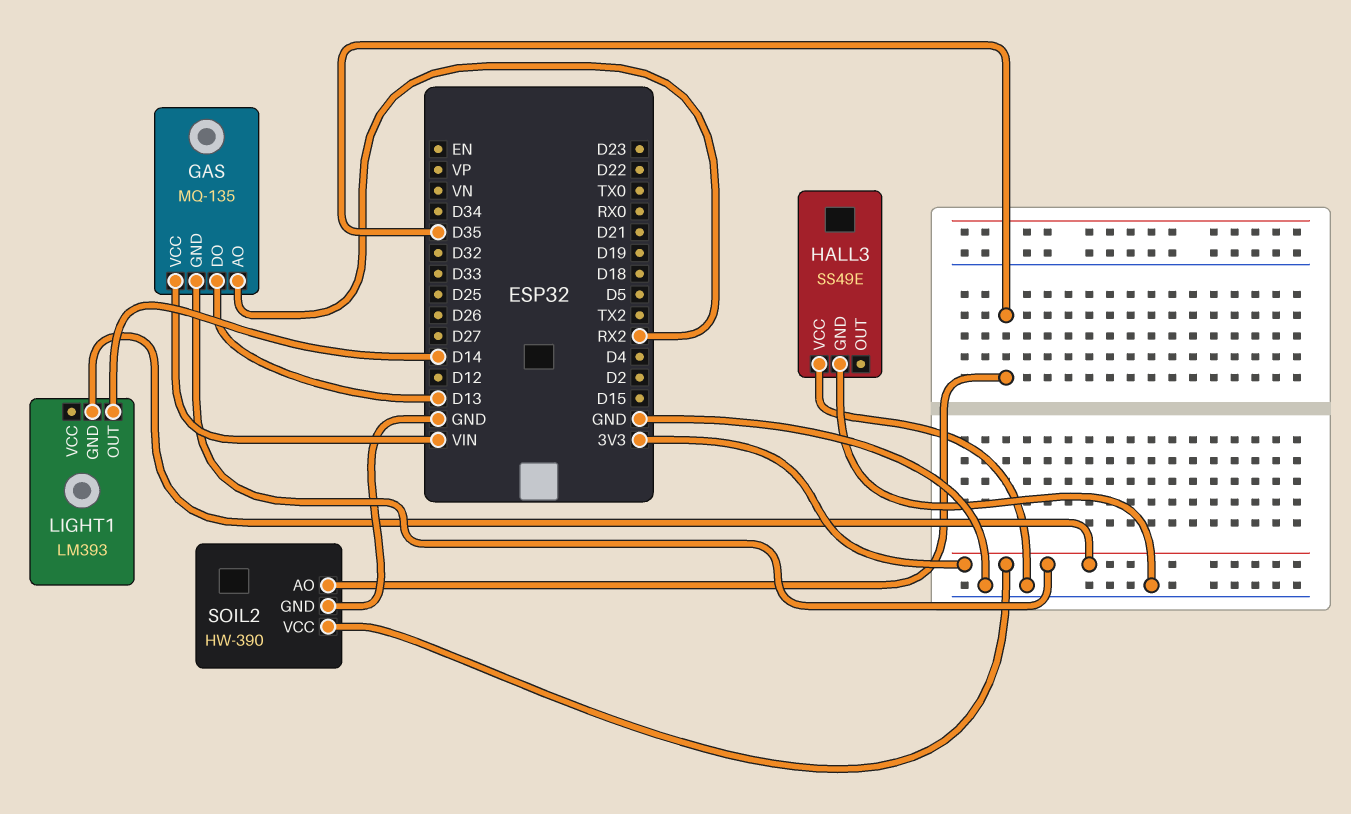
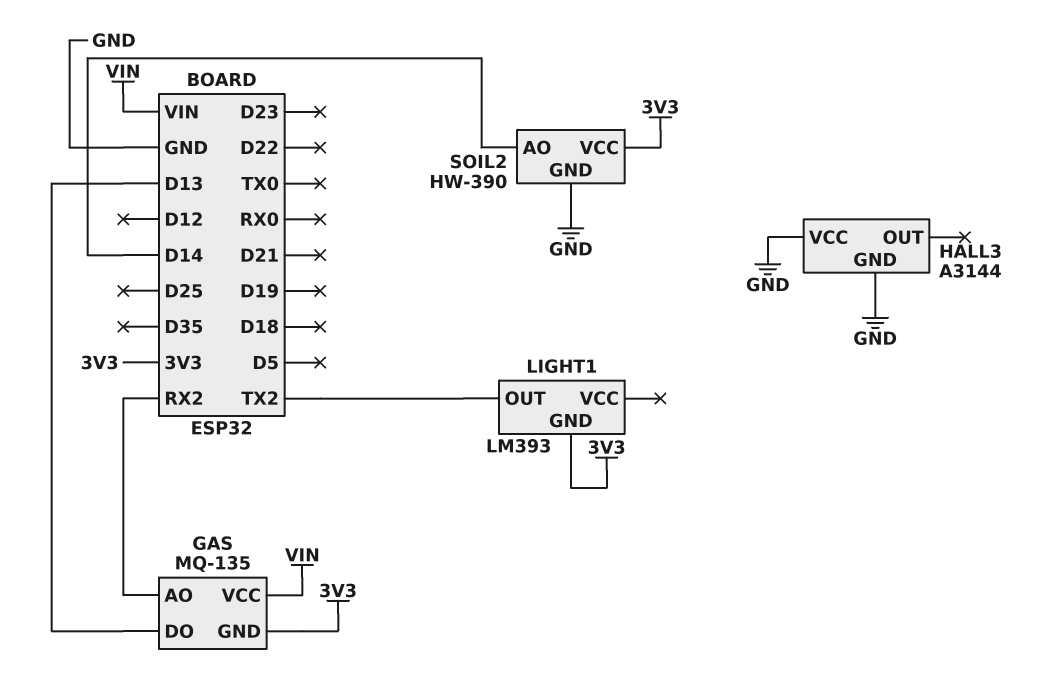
HALL3: SS49E -> A3144
LIGHT1 pin OUT: D14 -> TX2
SOIL2 pin AO: D35 -> D14

